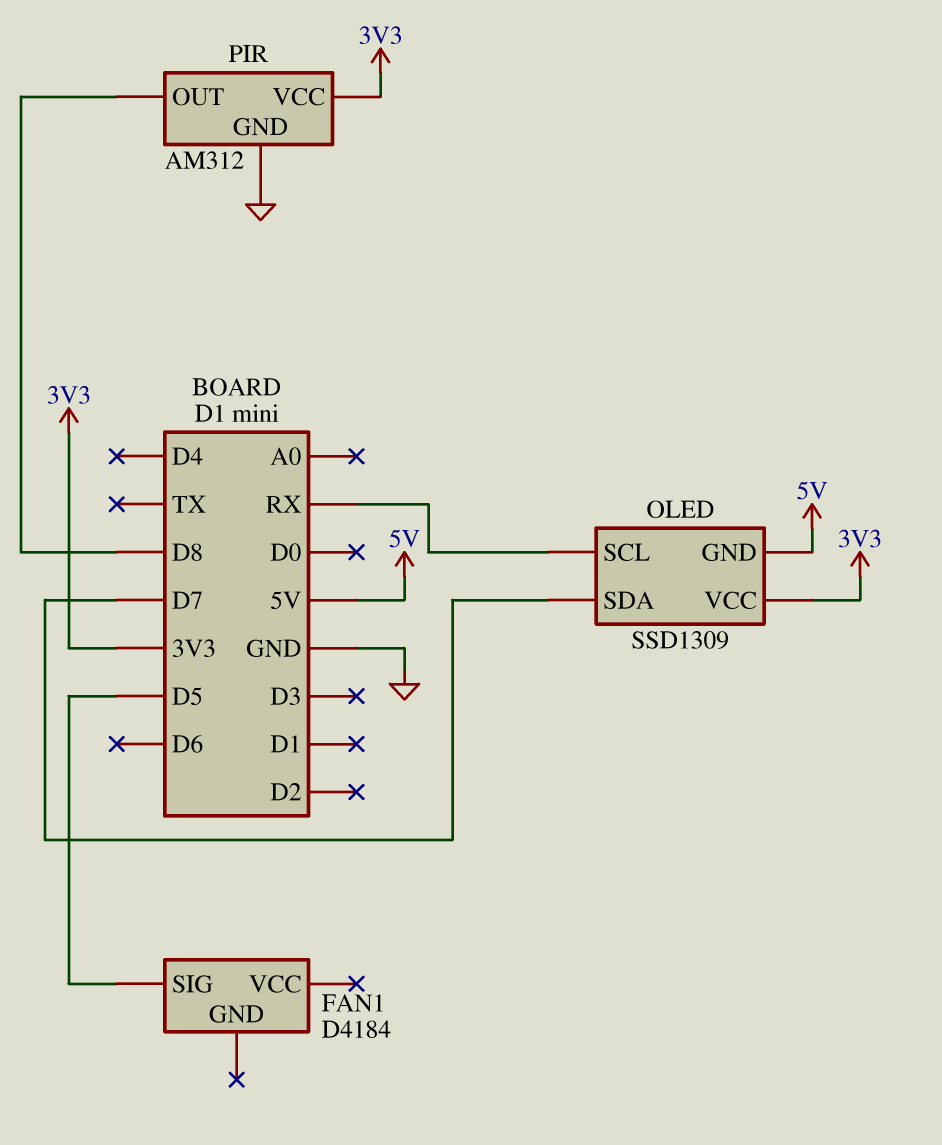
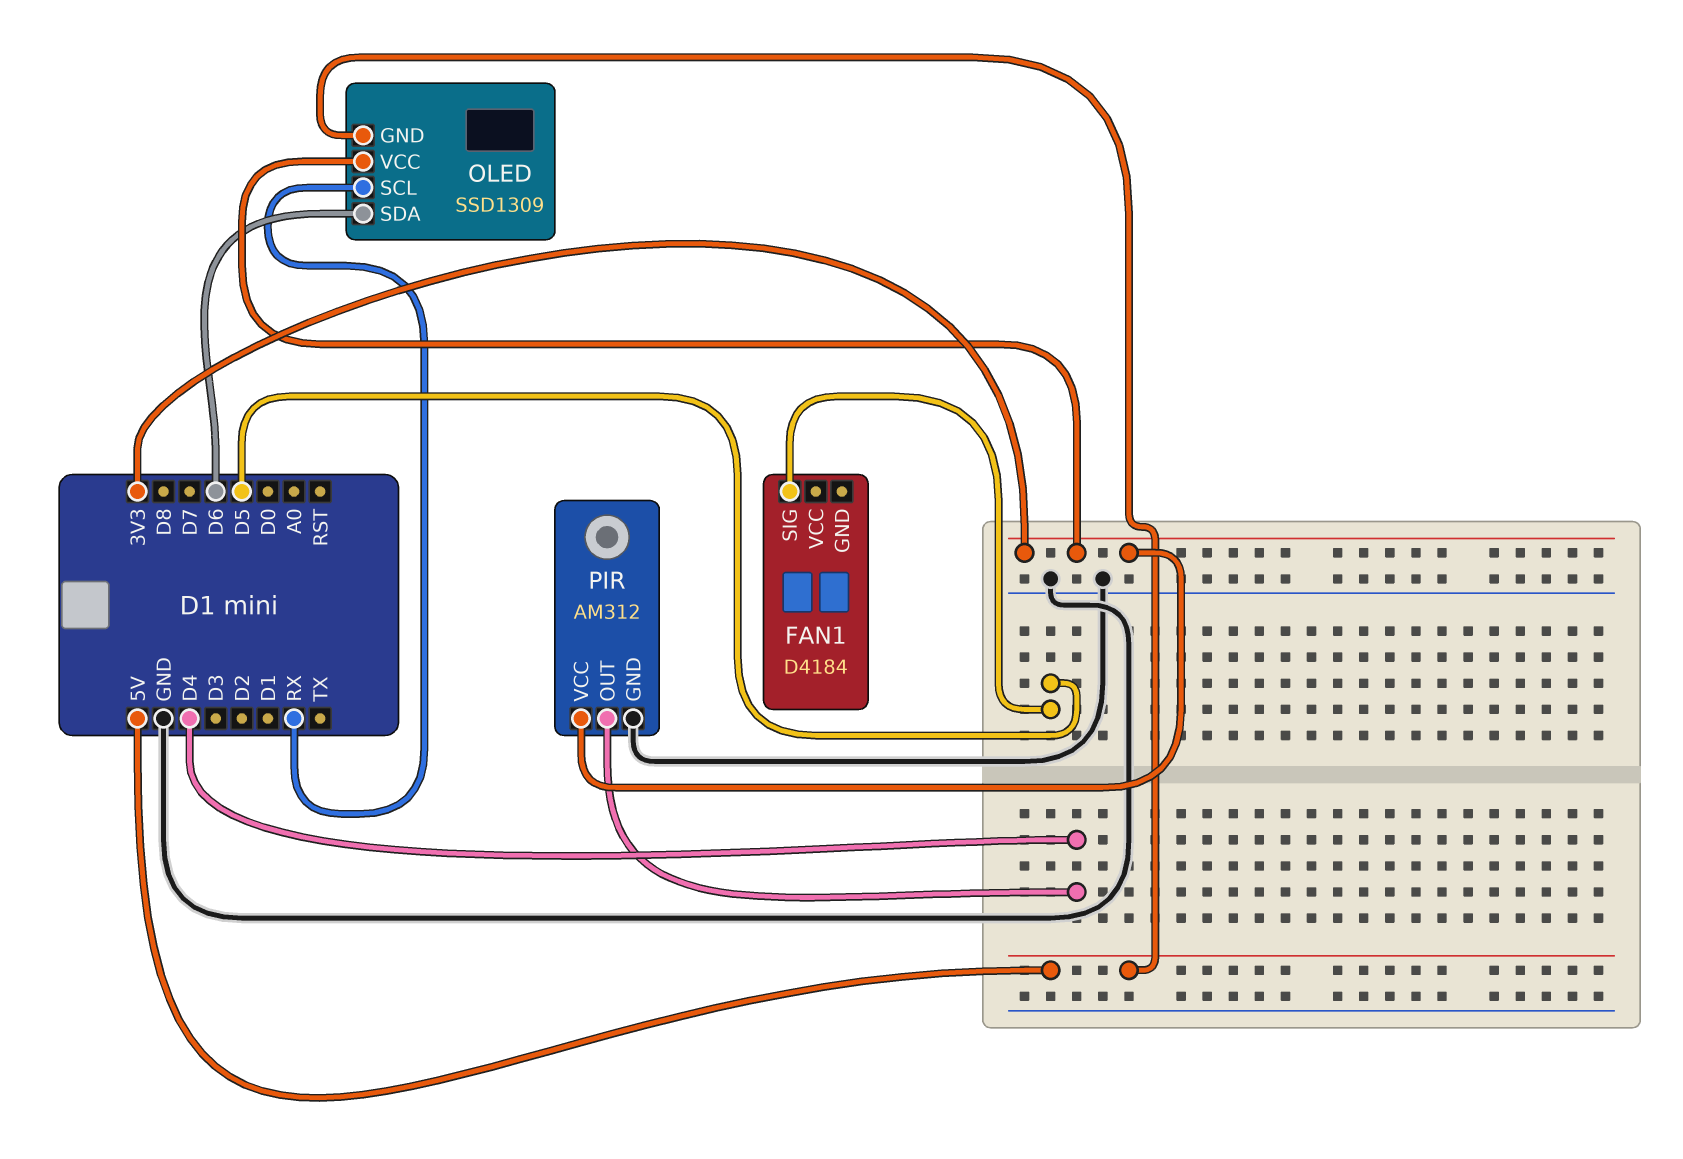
OLED pin SDA: D7 -> D6
PIR pin OUT: D8 -> D4

